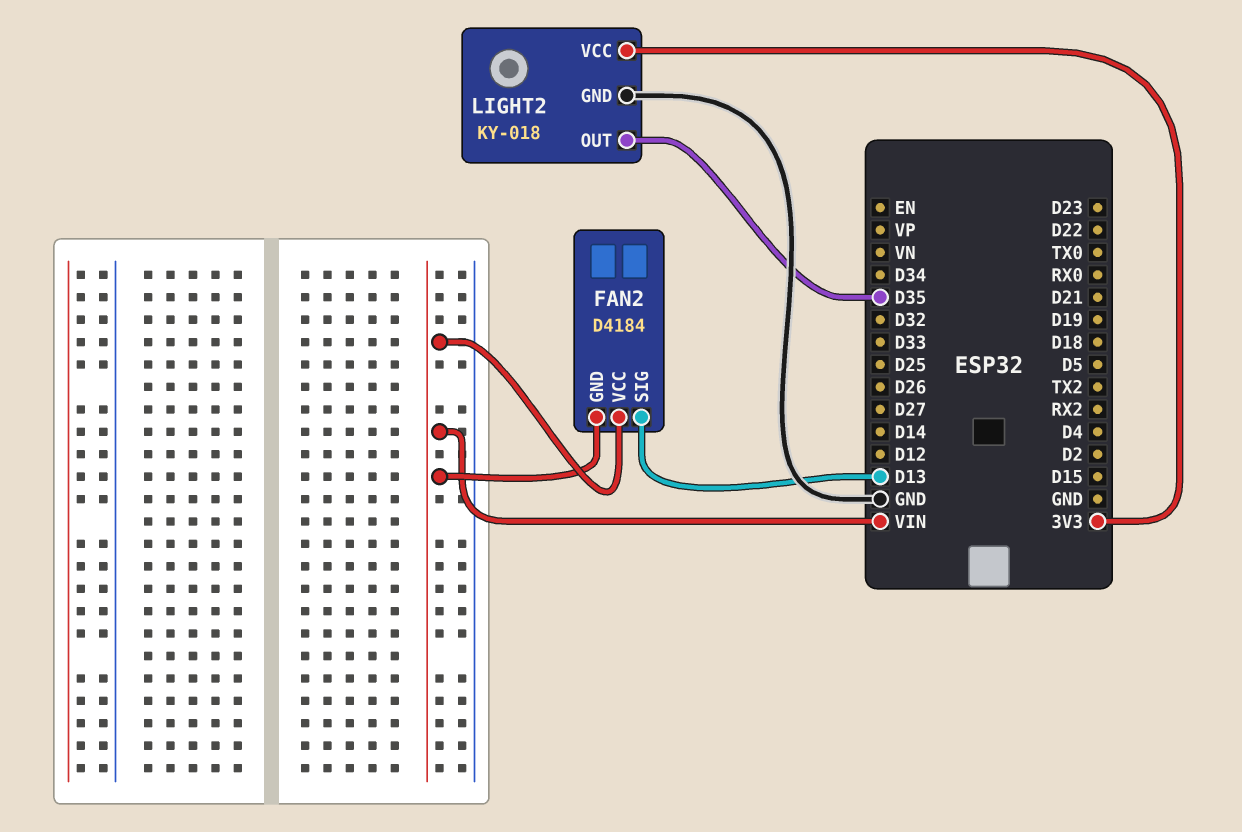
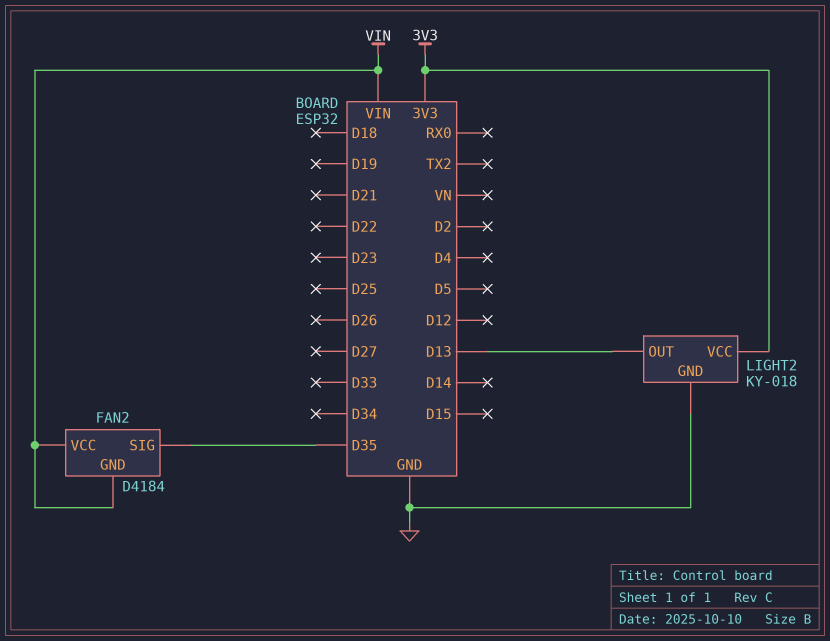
FAN2 pin SIG: D13 -> D35
LIGHT2 pin OUT: D35 -> D13

